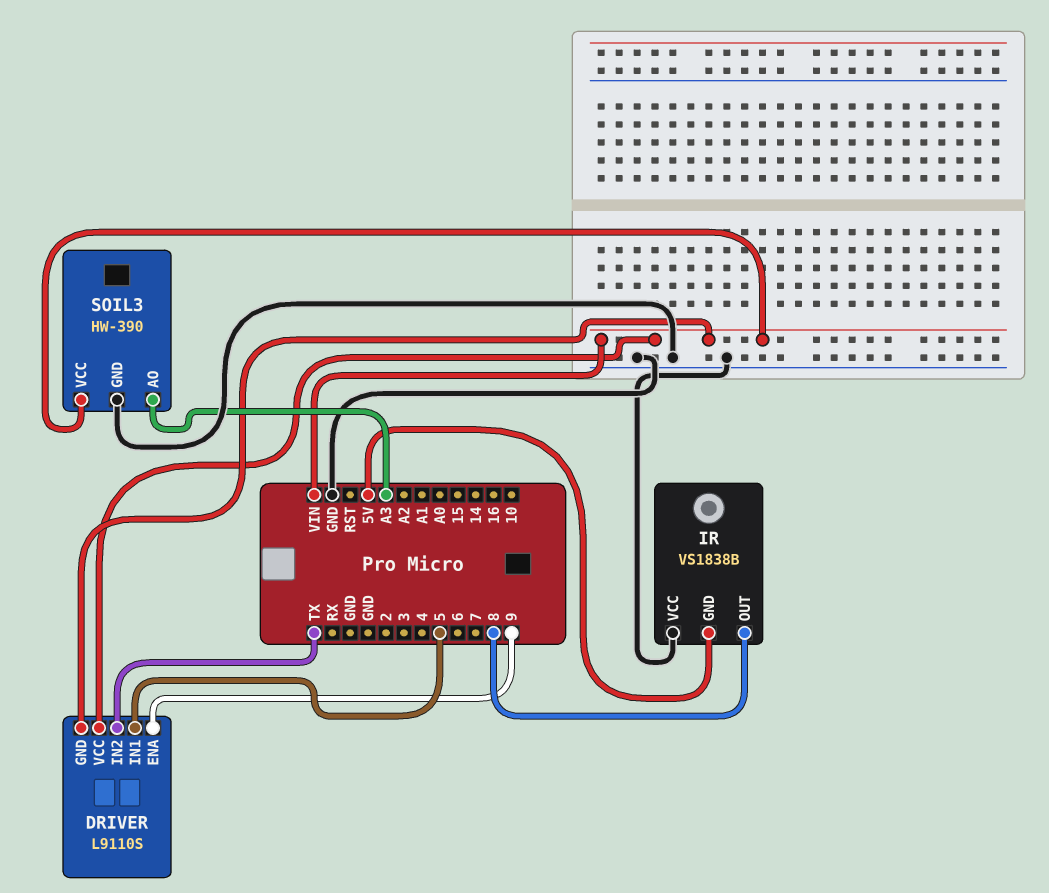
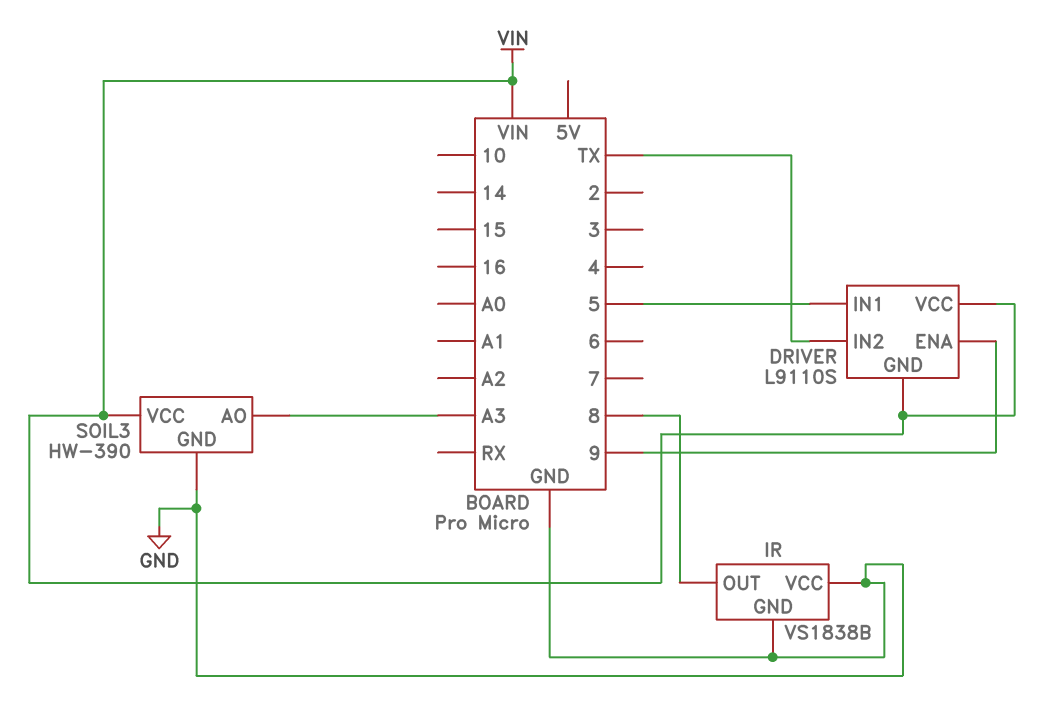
IR pin GND: 5V -> GND

